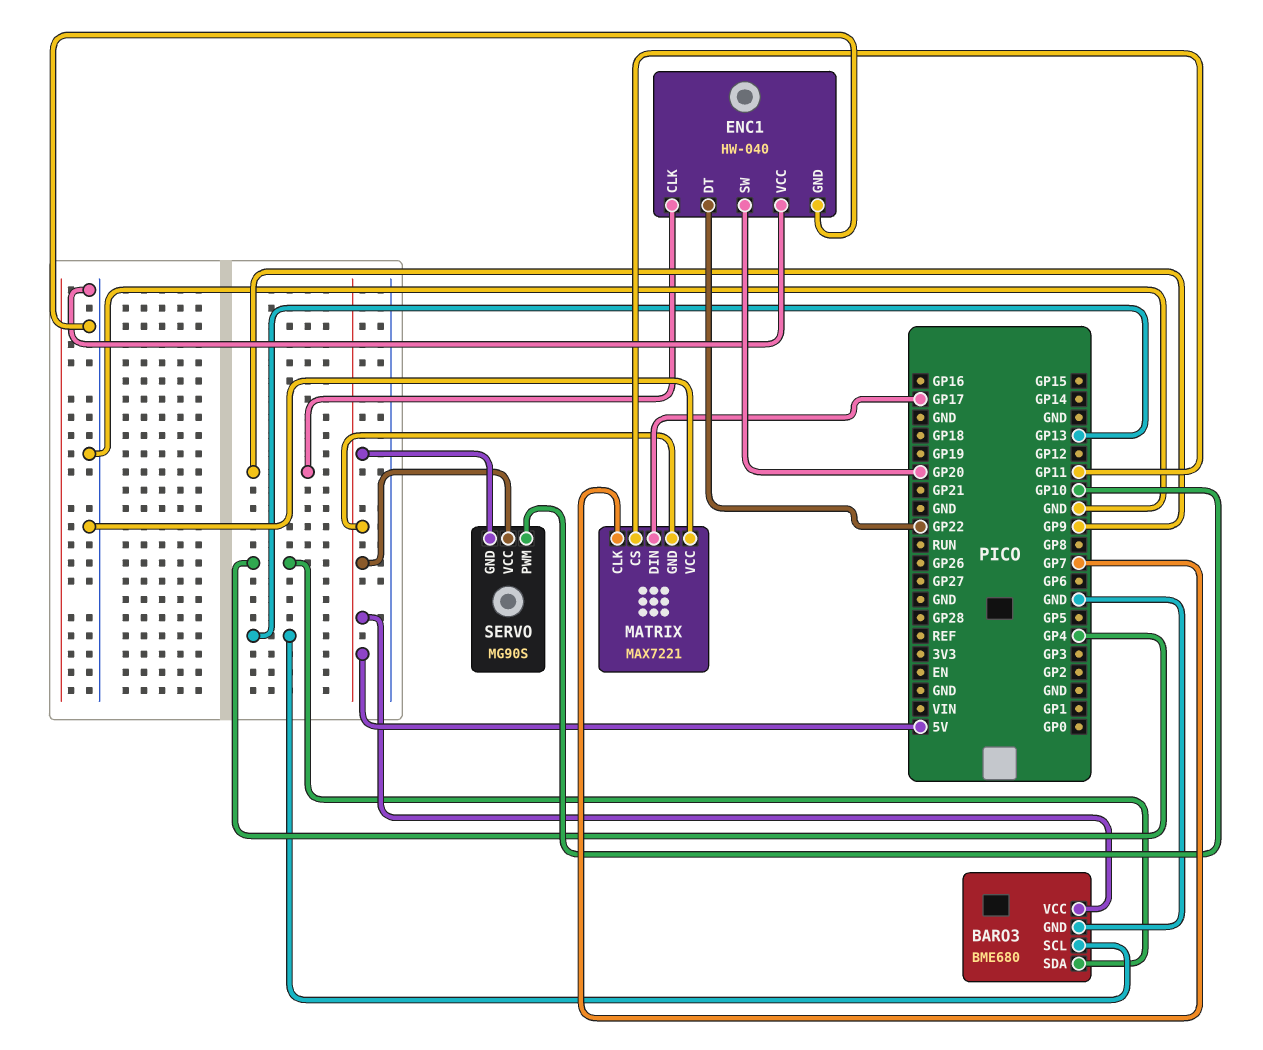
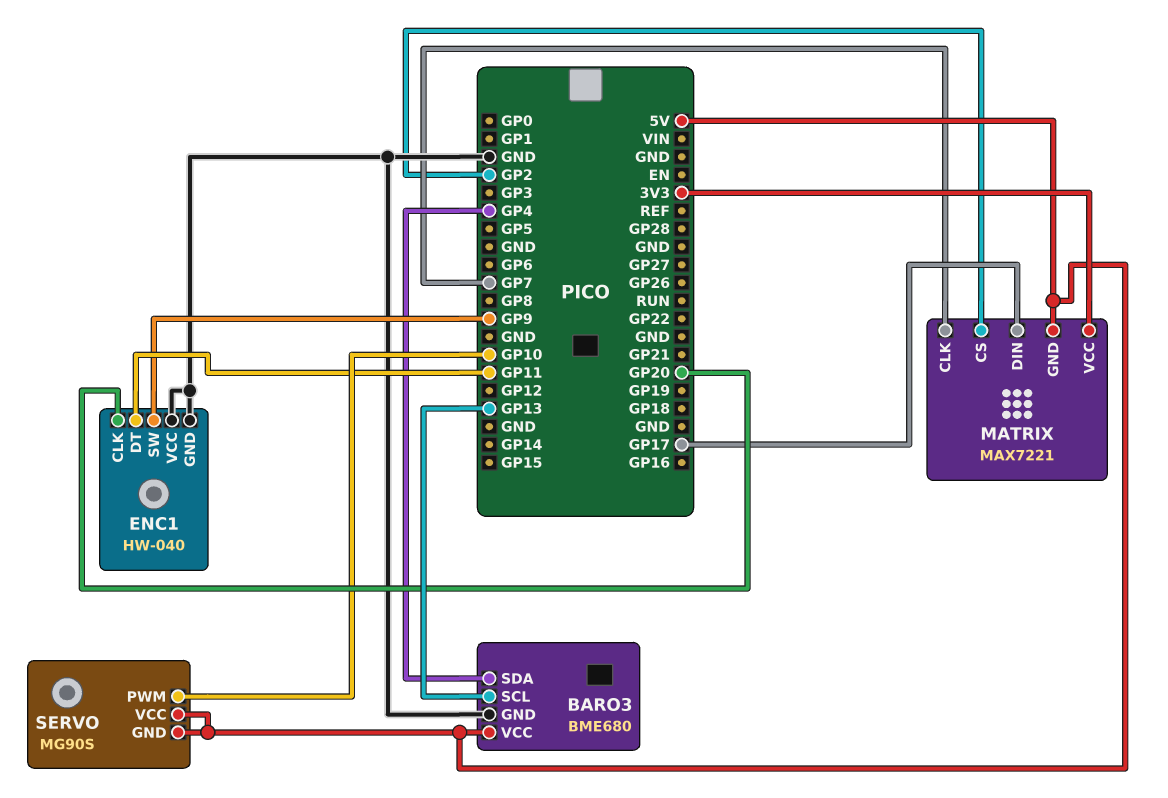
ENC1 pin CLK: GP9 -> GP20
ENC1 pin DT: GP22 -> GP11
ENC1 pin SW: GP20 -> GP9
MATRIX pin CS: GP11 -> GP2
MATRIX pin VCC: GND -> 3V3

